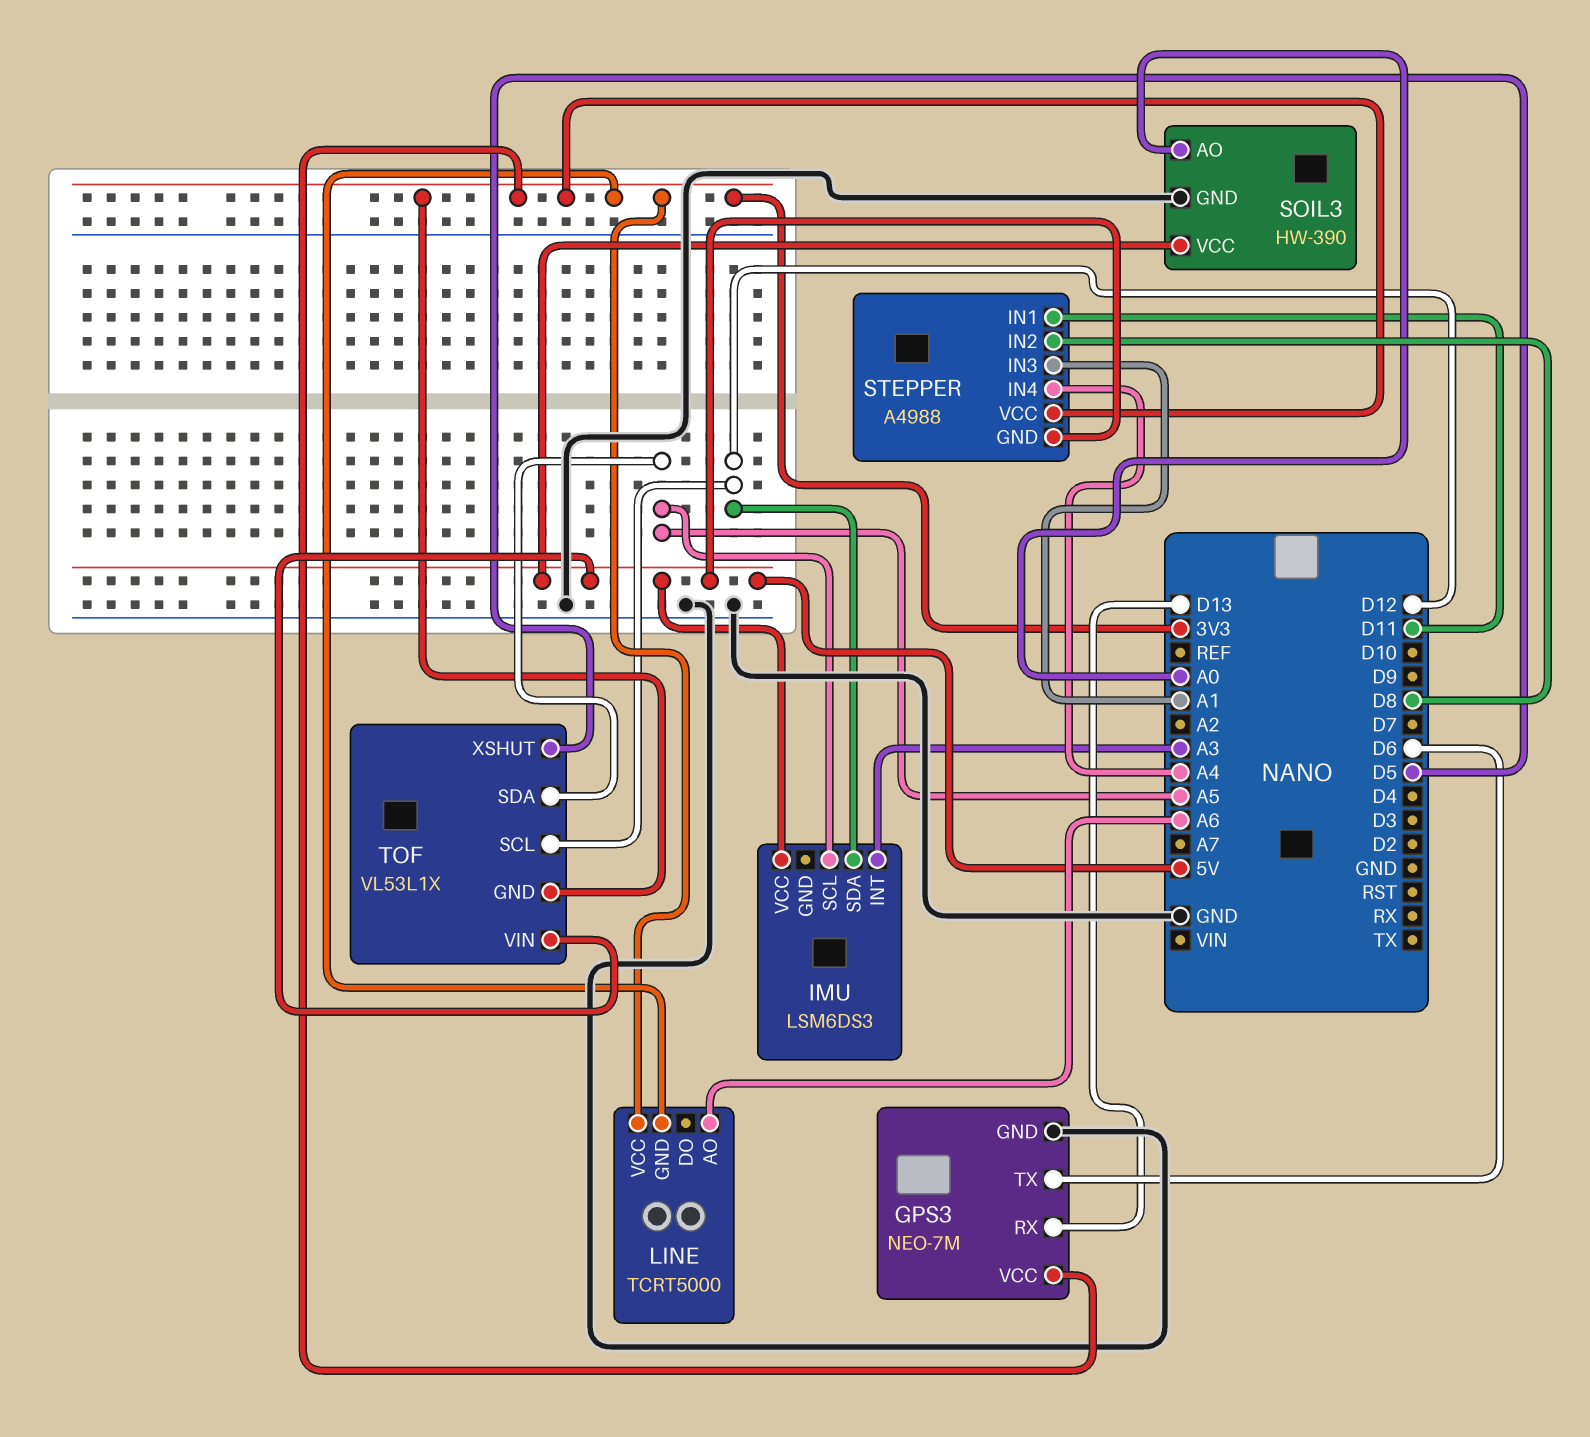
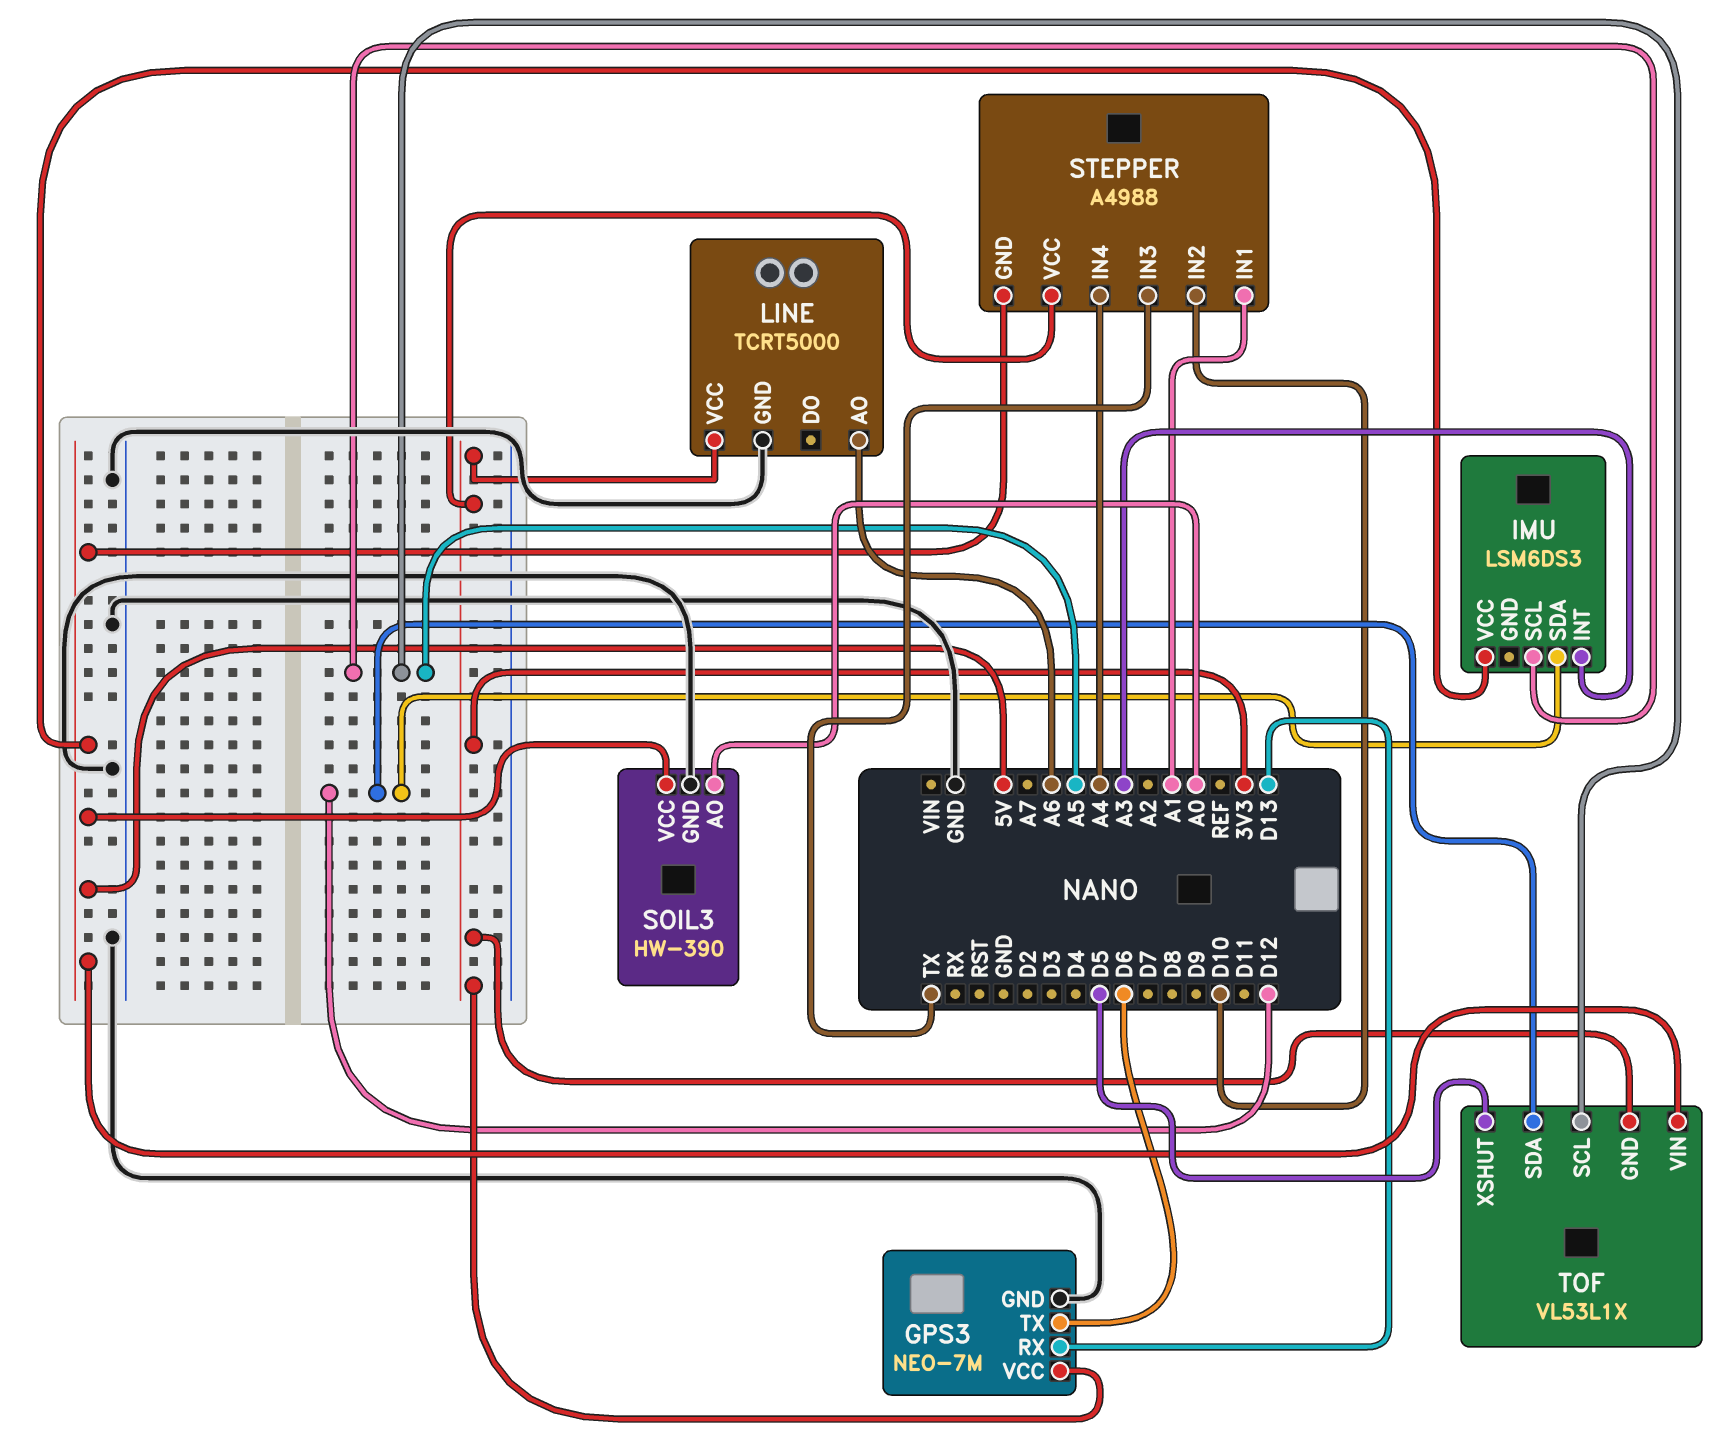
LINE pin GND: 3V3 -> GND
STEPPER pin IN1: D11 -> A1
STEPPER pin IN2: D8 -> D10
STEPPER pin IN3: A1 -> TX
TOF pin SCL: D12 -> A5
TOF pin SDA: A5 -> D12

